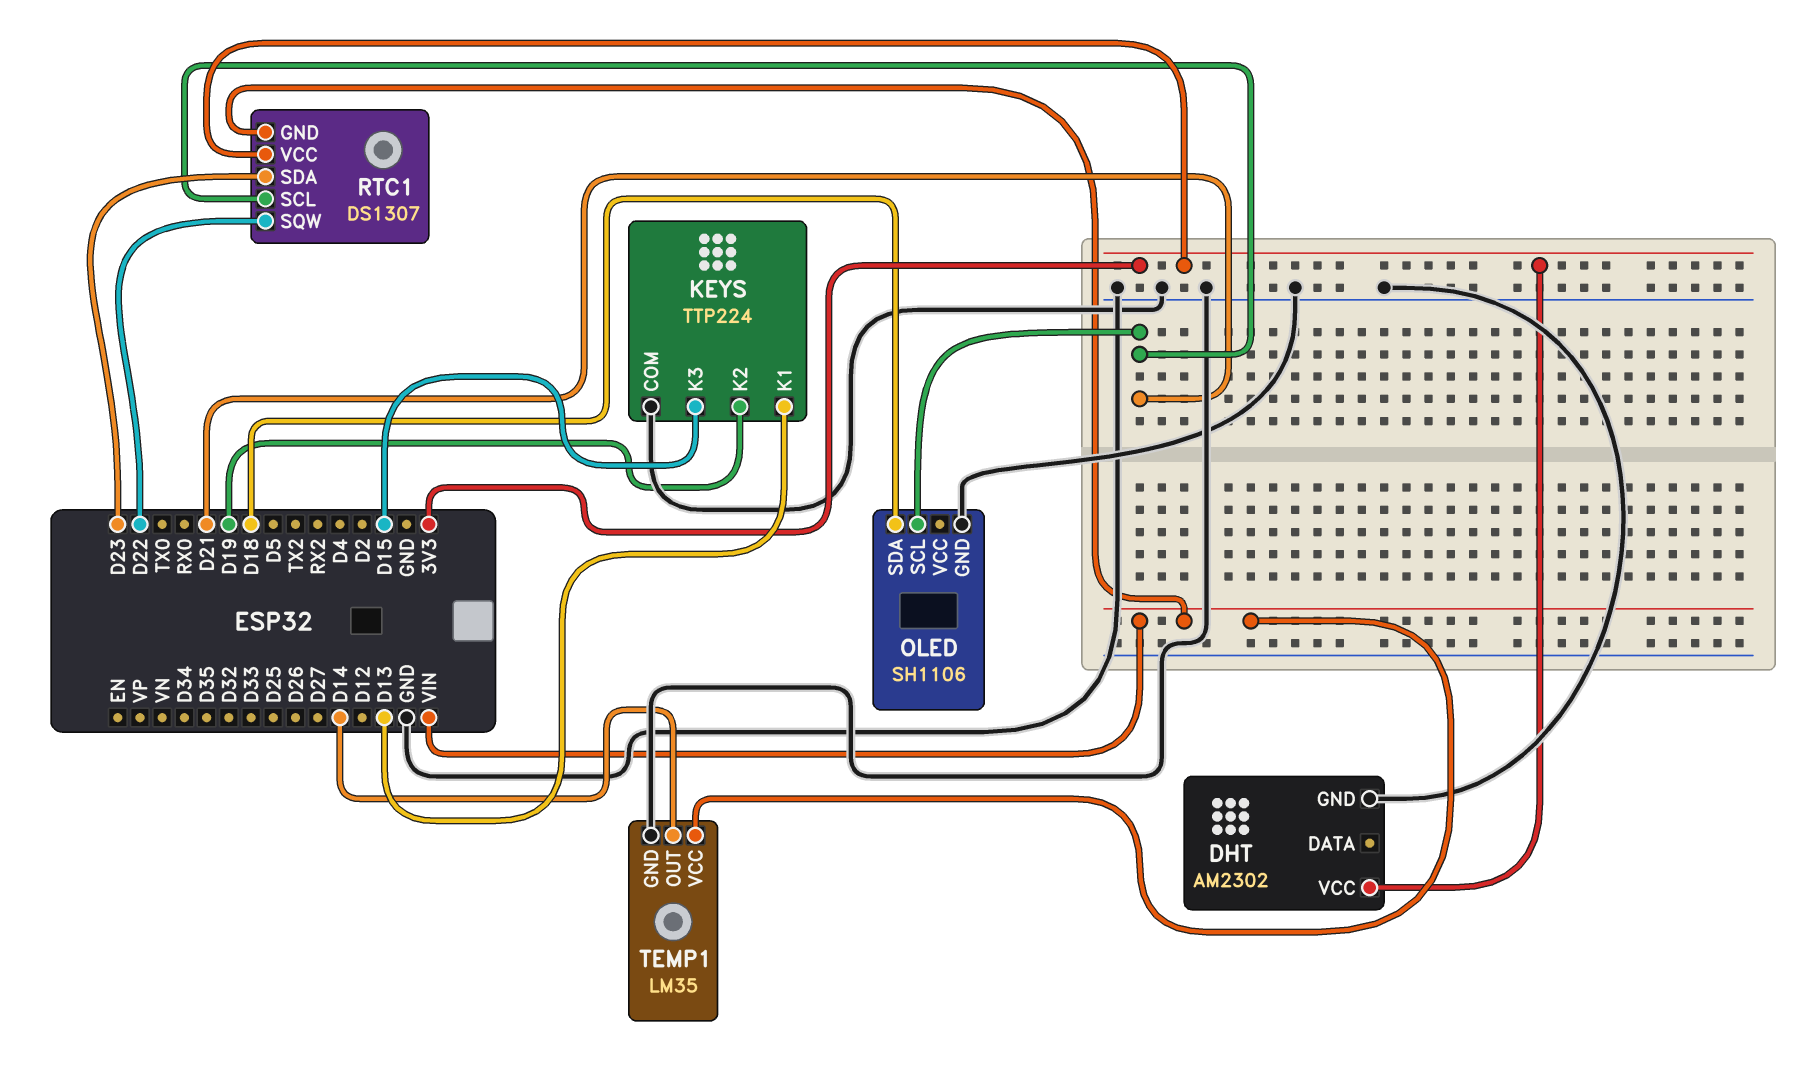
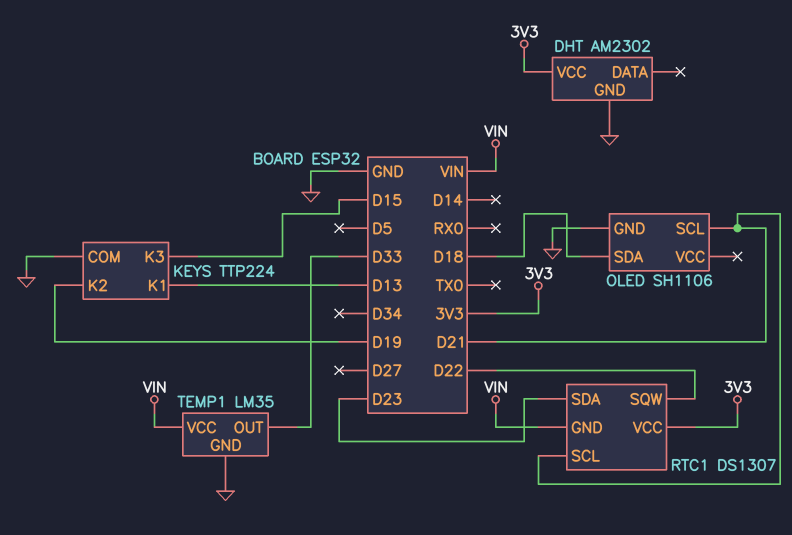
TEMP1 pin OUT: D14 -> D33

